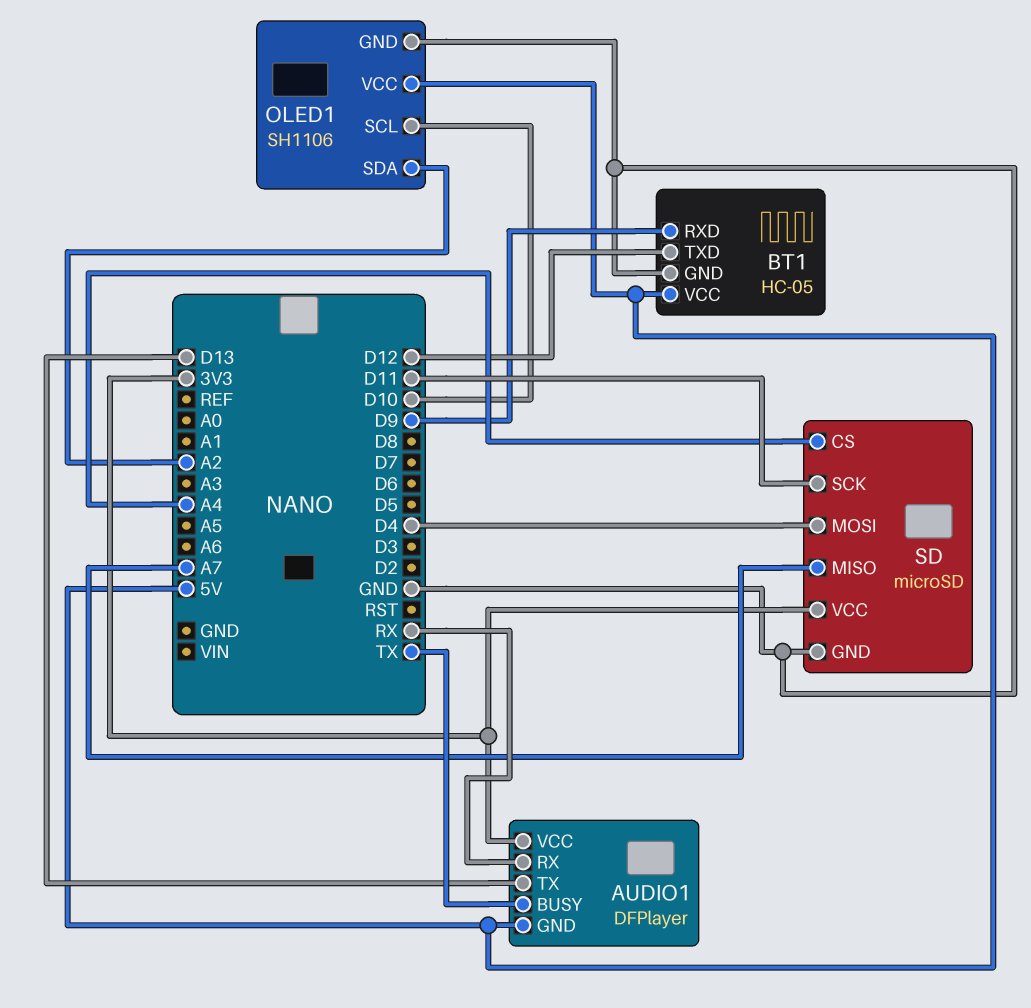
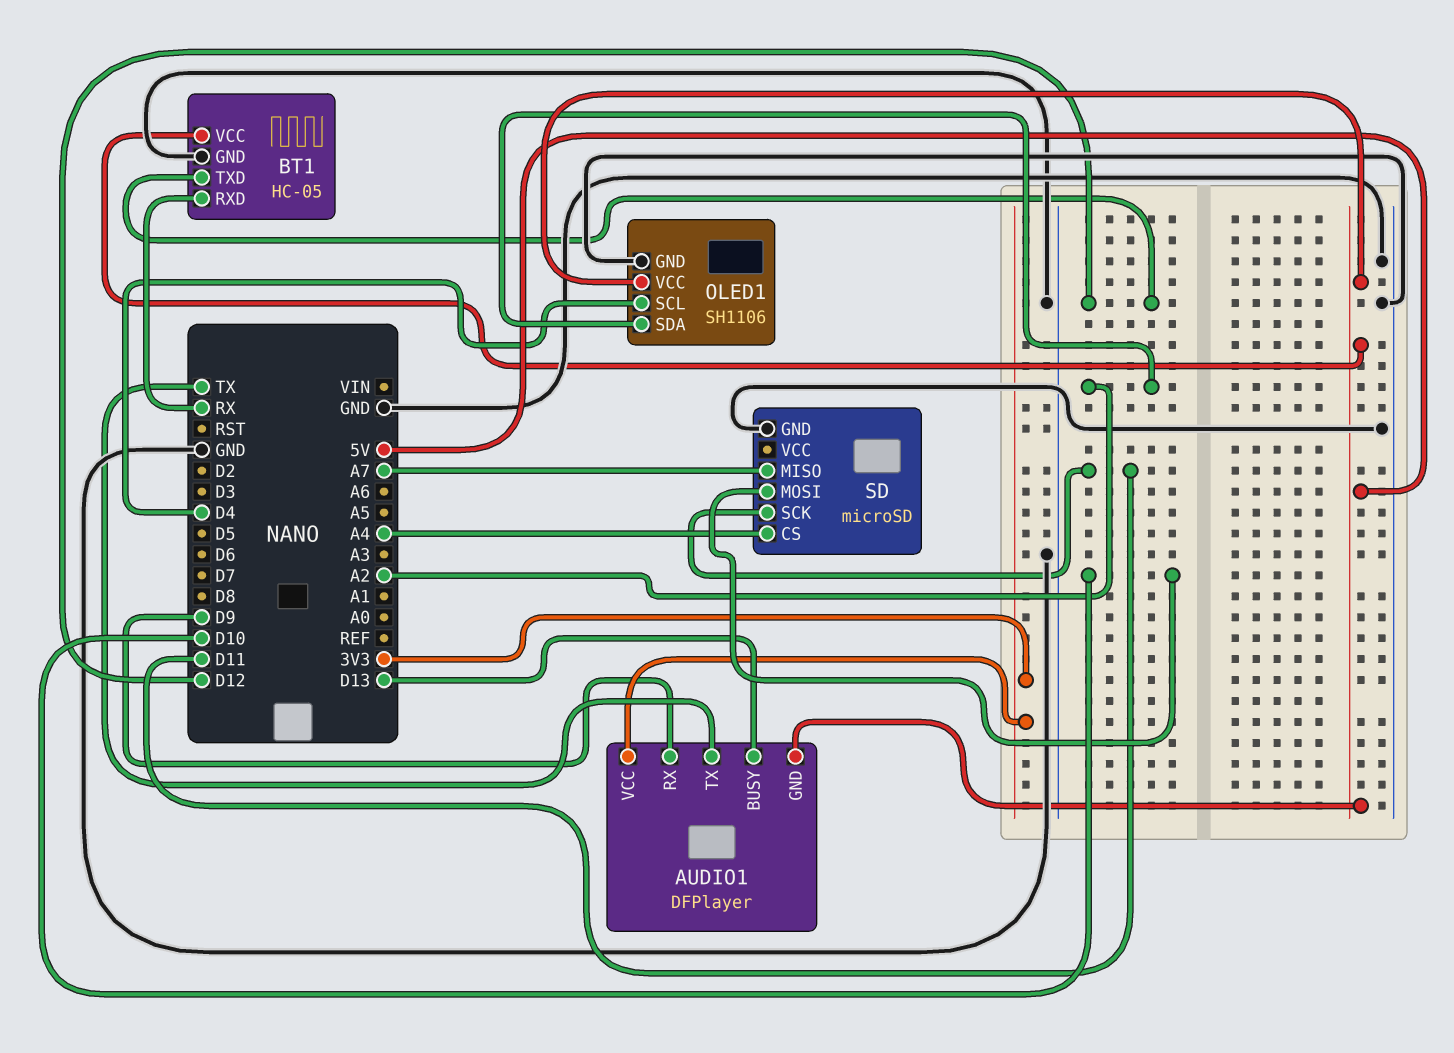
AUDIO1 pin BUSY: TX -> D13
AUDIO1 pin RX: RX -> D9
AUDIO1 pin TX: D13 -> TX
BT1 pin RXD: D9 -> RX
OLED1 pin SCL: D10 -> D4
SD pin MOSI: D4 -> D10
SD pin VCC: 3V3 -> none

